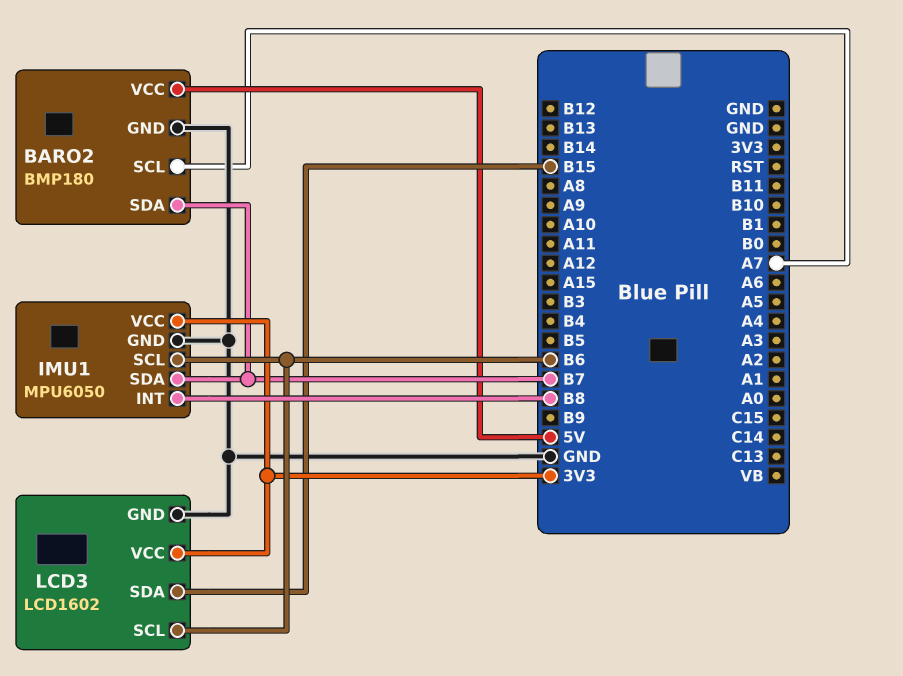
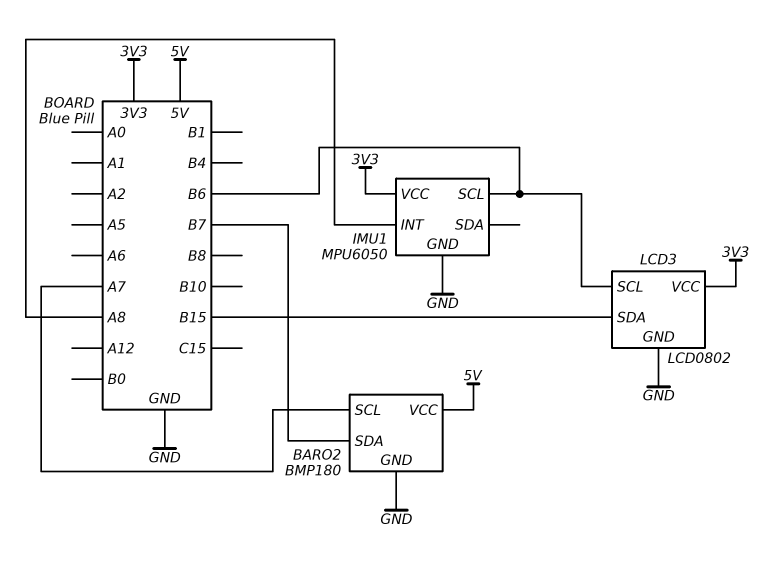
IMU1 pin INT: B8 -> A8
IMU1 pin SDA: B7 -> none
LCD3: LCD1602 -> LCD0802

